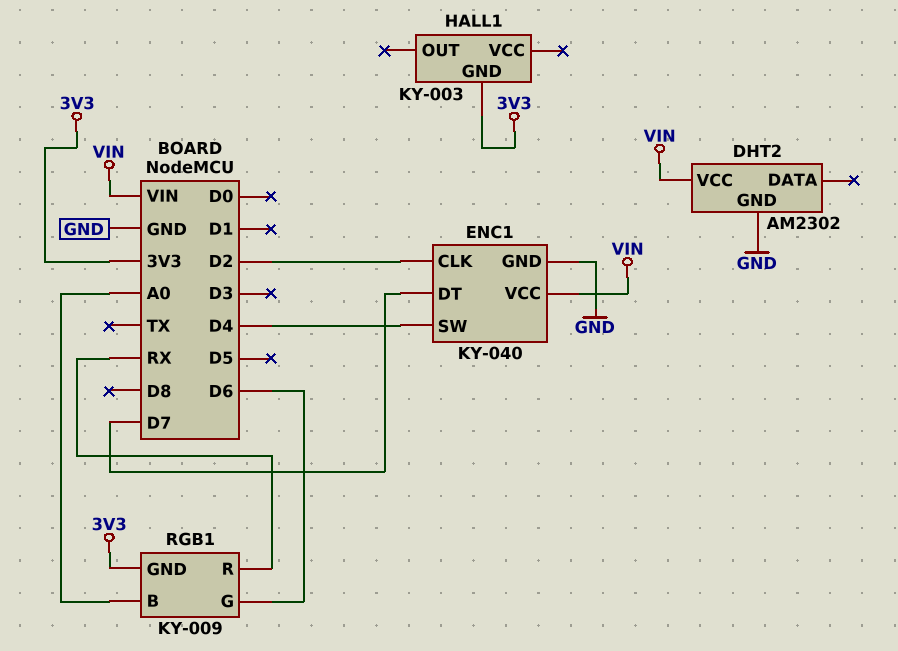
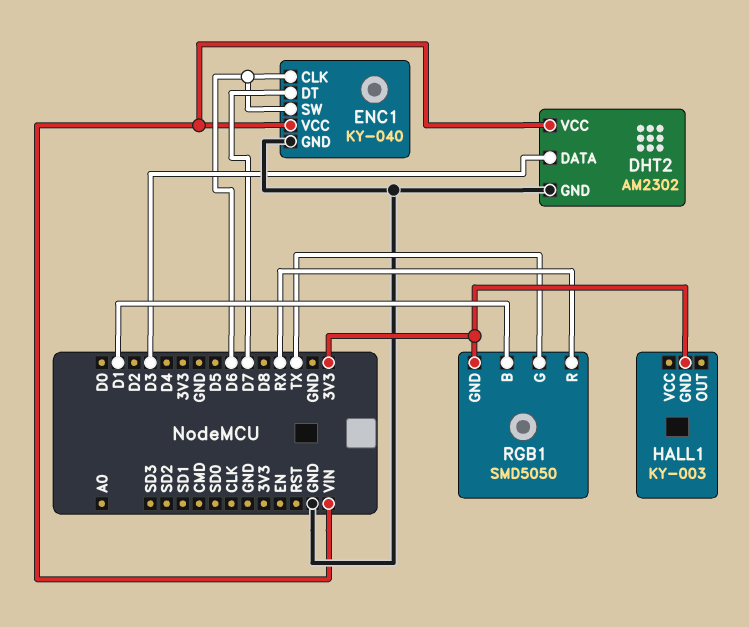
DHT2 pin DATA: none -> D3
ENC1 pin CLK: D2 -> D6
ENC1 pin SW: D4 -> D6
RGB1: KY-009 -> SMD5050
RGB1 pin B: A0 -> D1
RGB1 pin G: D6 -> TX

